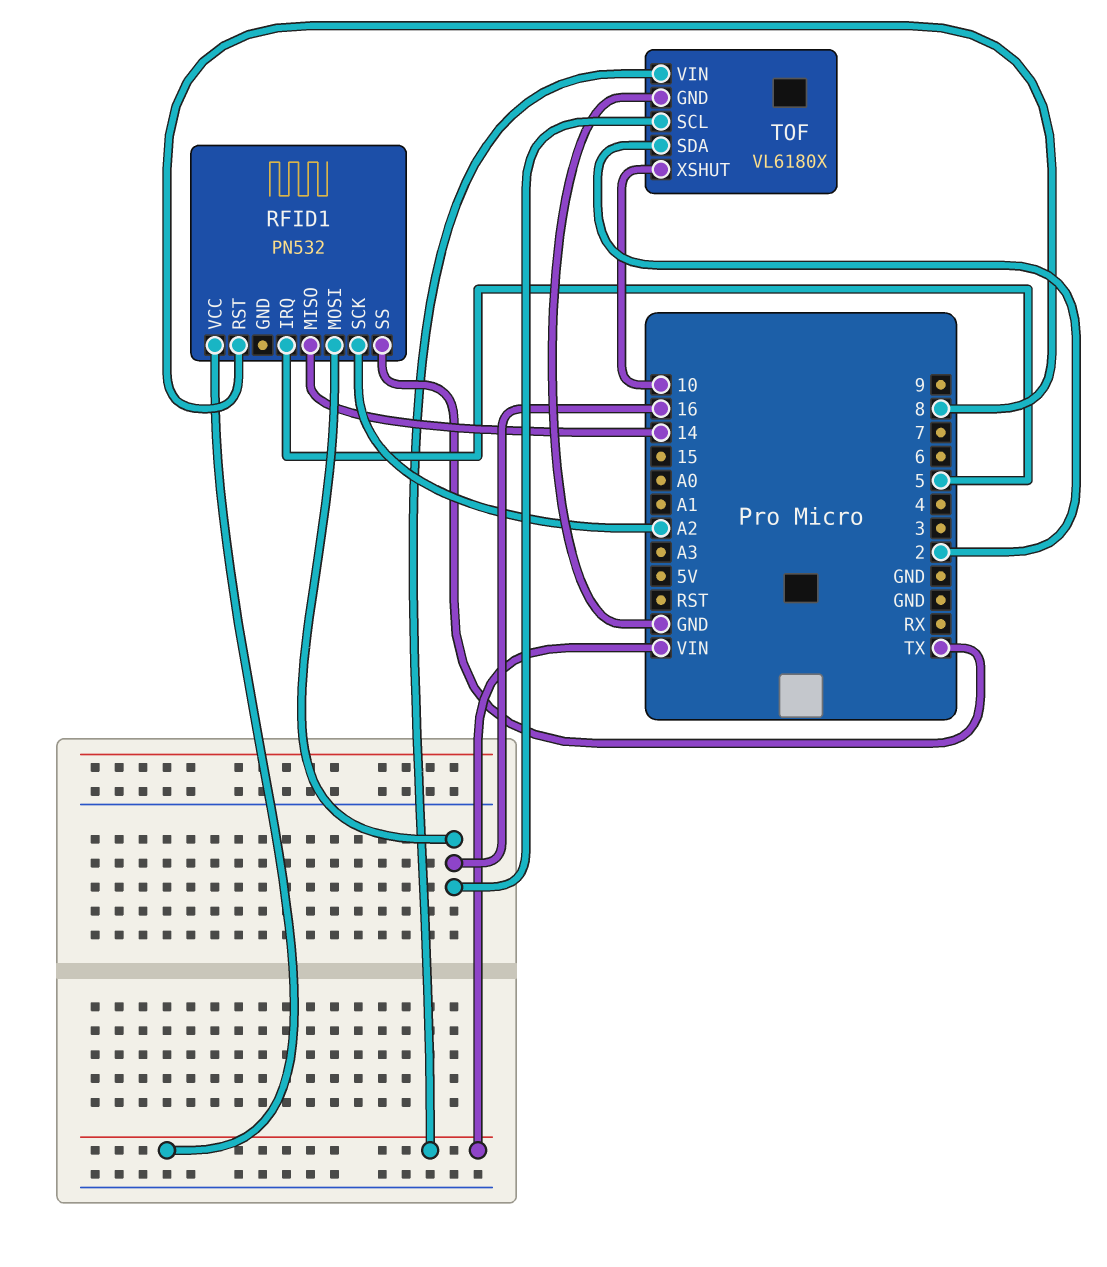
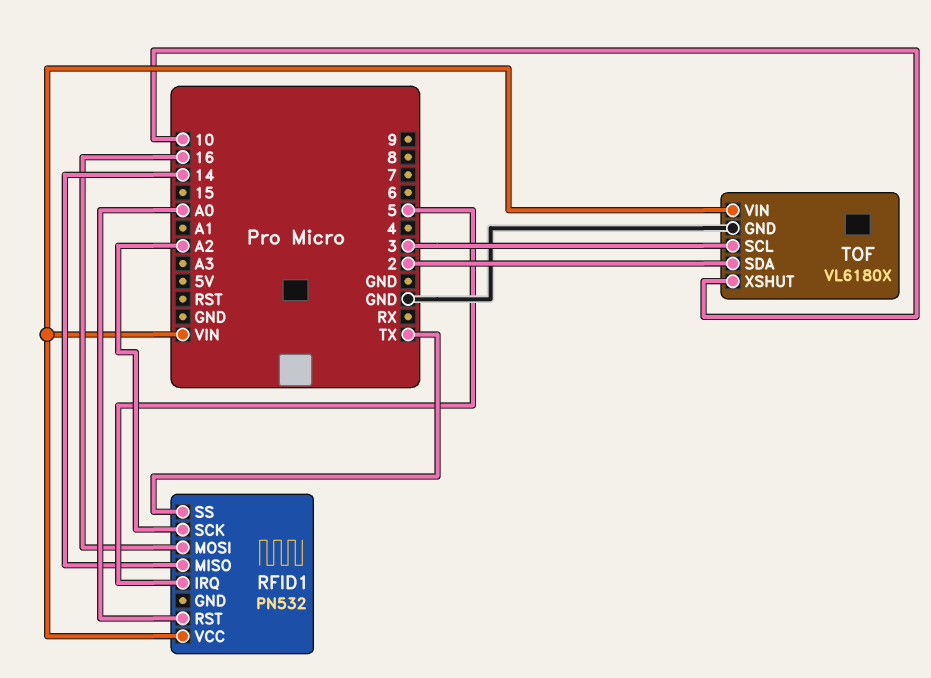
RFID1 pin RST: 8 -> A0
TOF pin SCL: 16 -> 3

